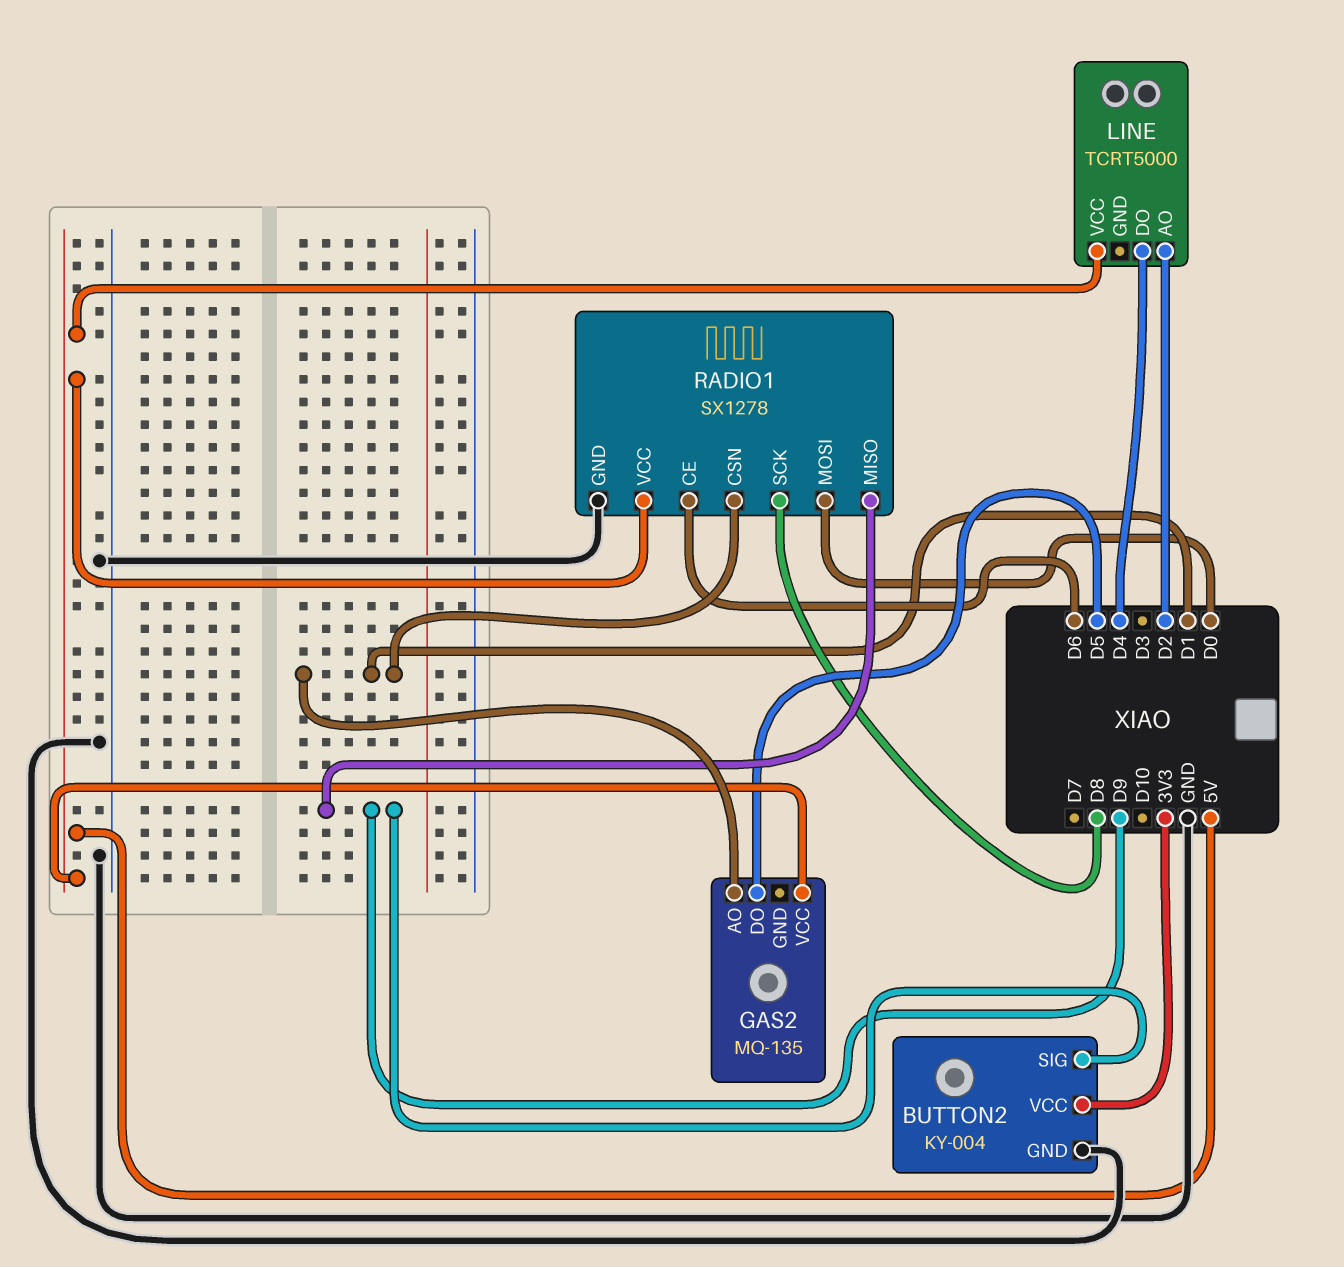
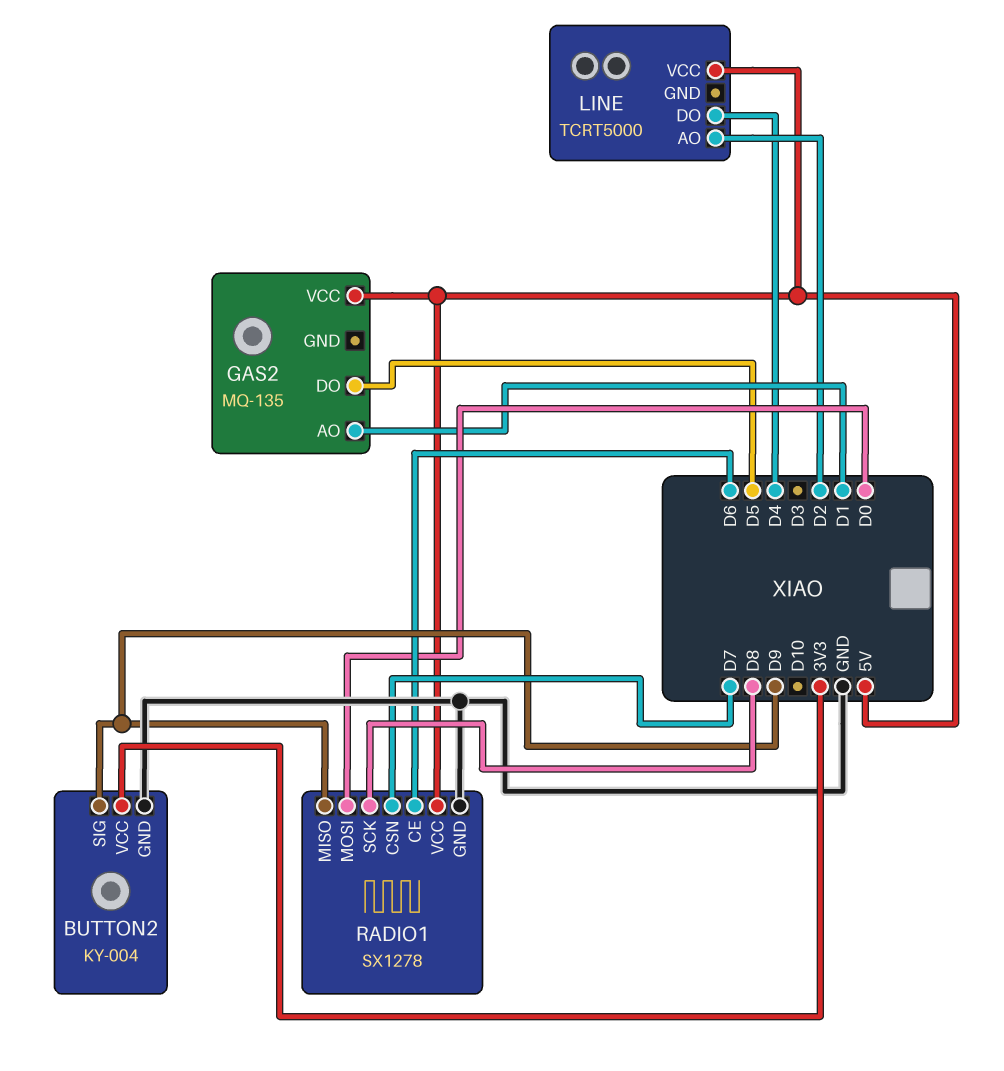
RADIO1 pin CSN: D1 -> D7

